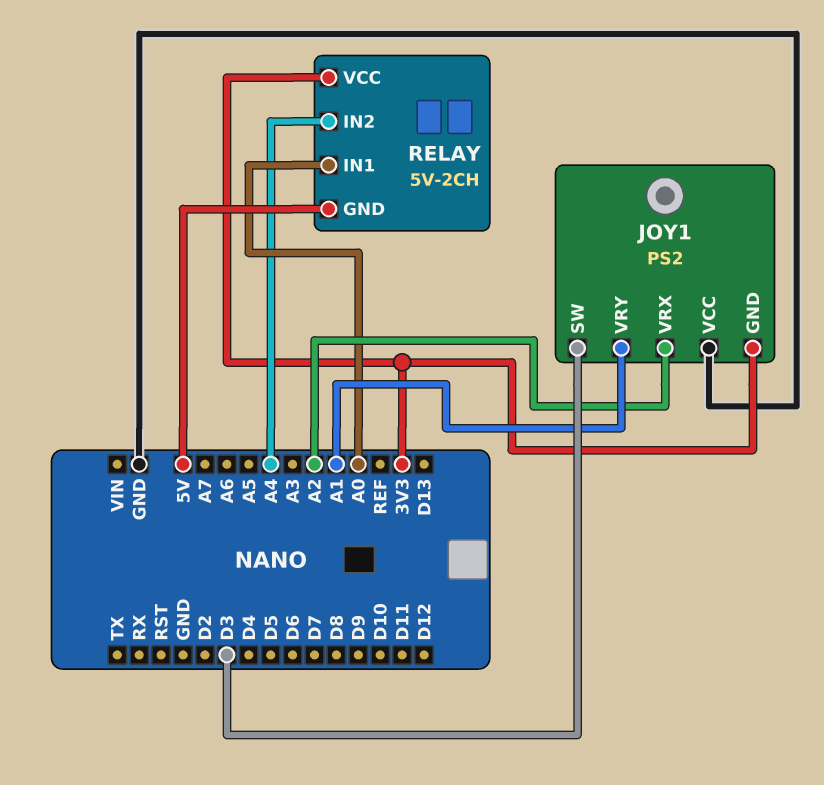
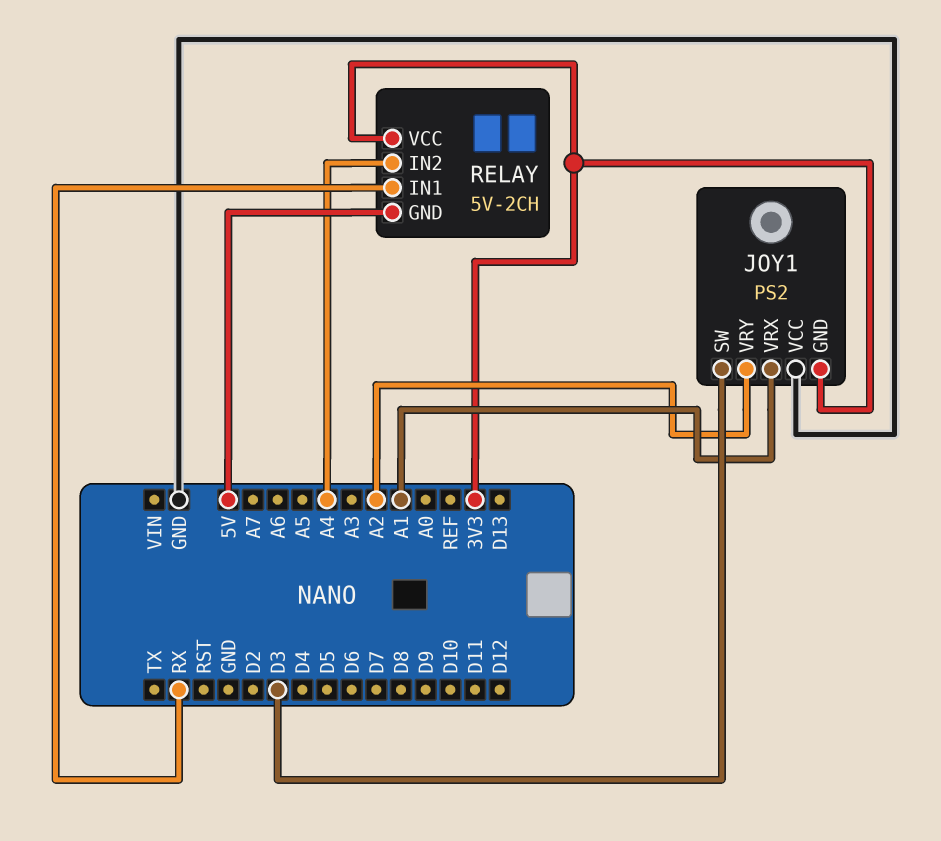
JOY1 pin VRX: A2 -> A1
JOY1 pin VRY: A1 -> A2
RELAY pin IN1: A0 -> RX

